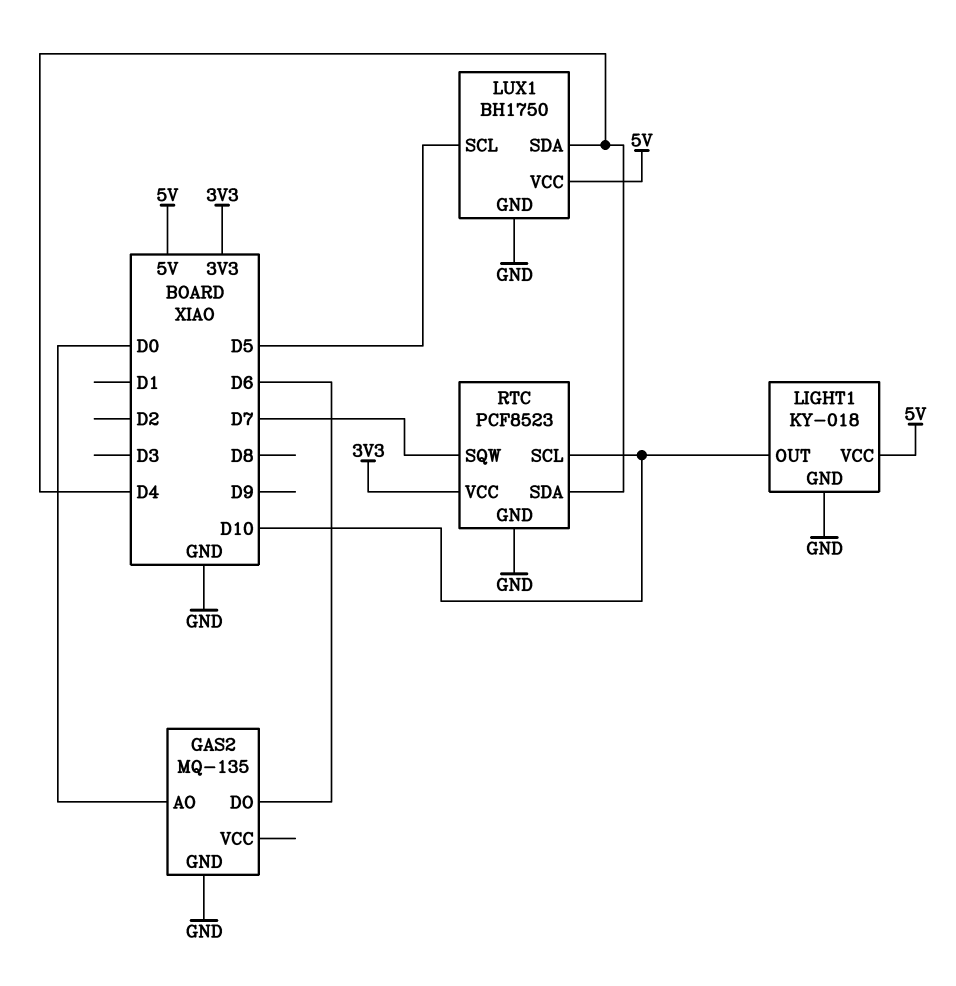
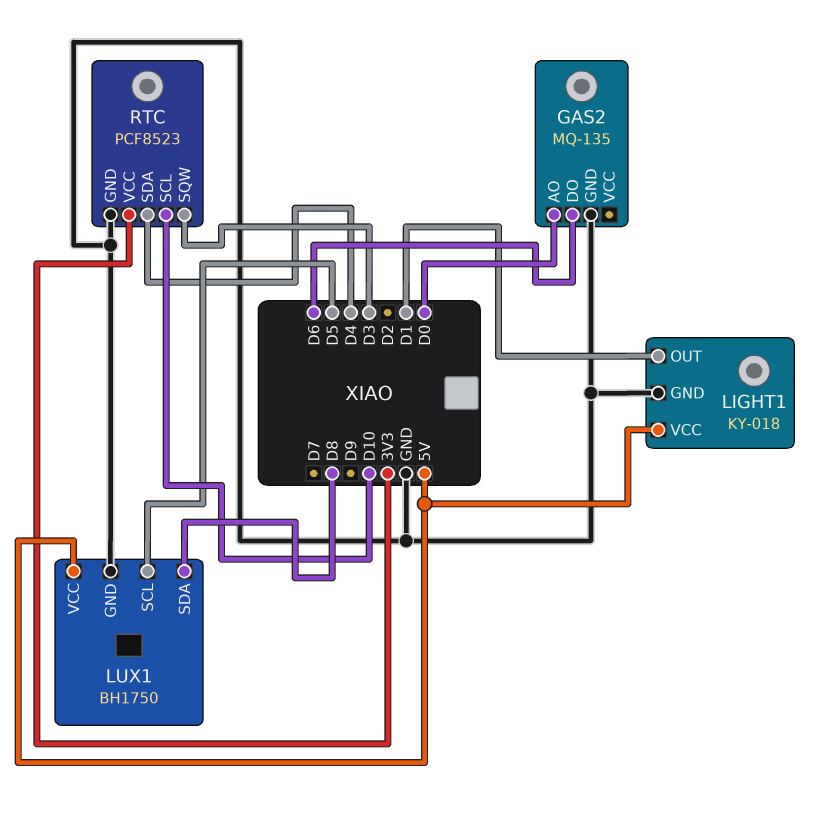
LIGHT1 pin OUT: D10 -> D1
LUX1 pin SDA: D4 -> D8
RTC pin SQW: D7 -> D3

